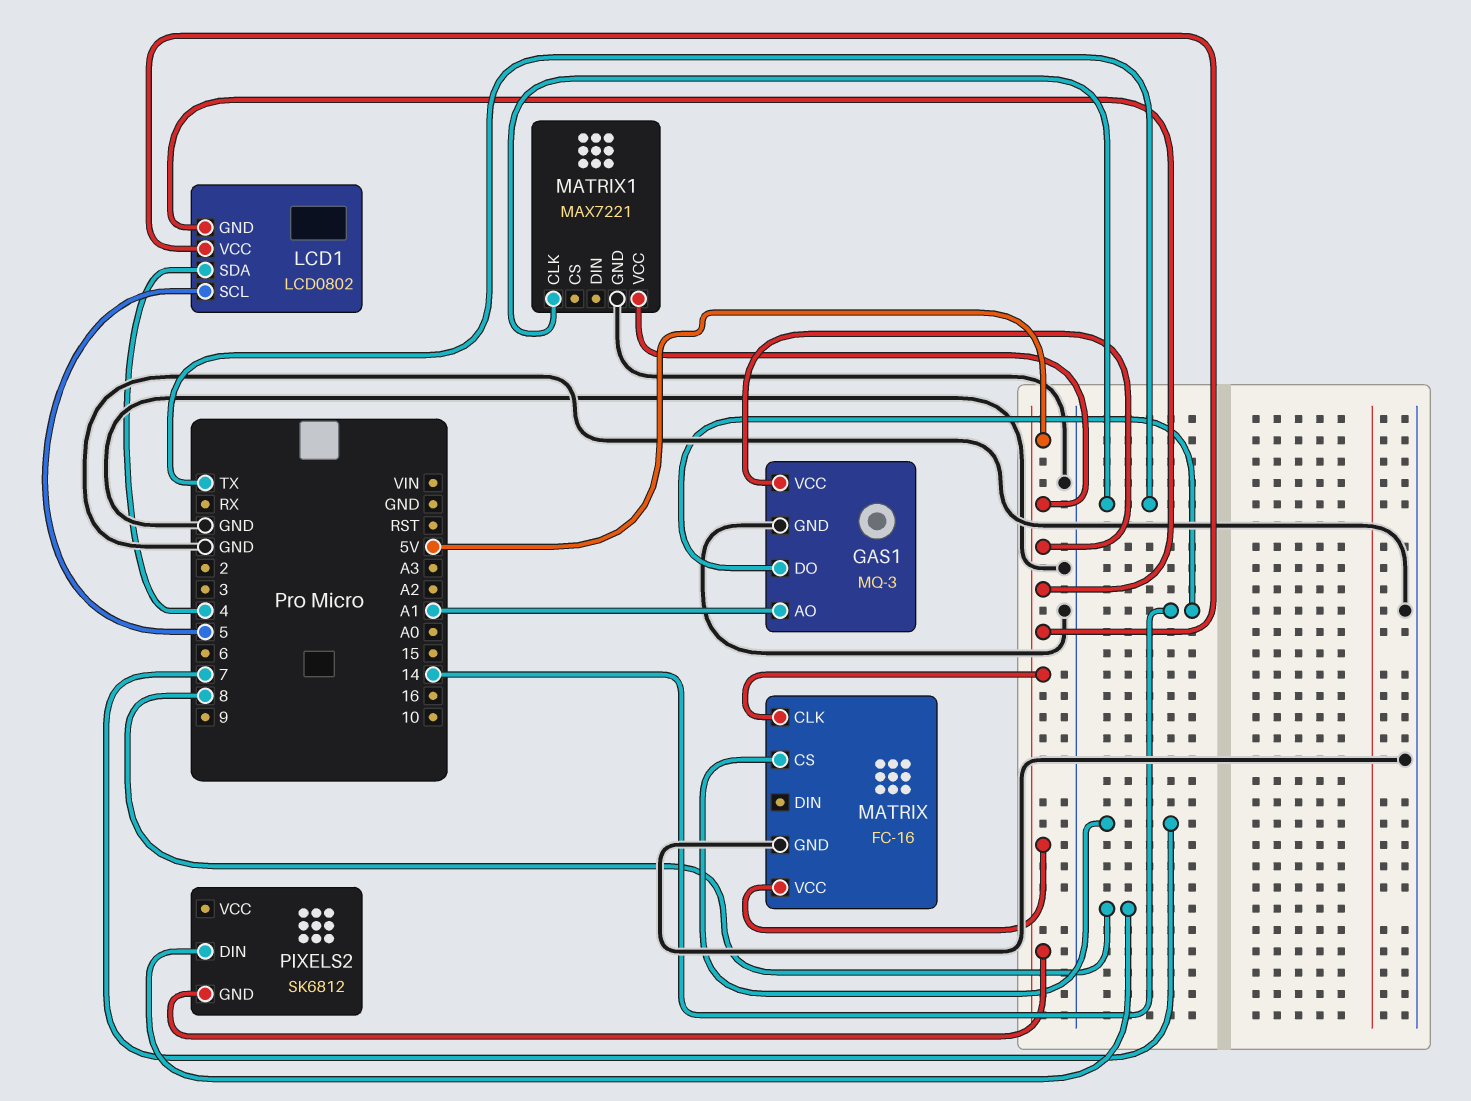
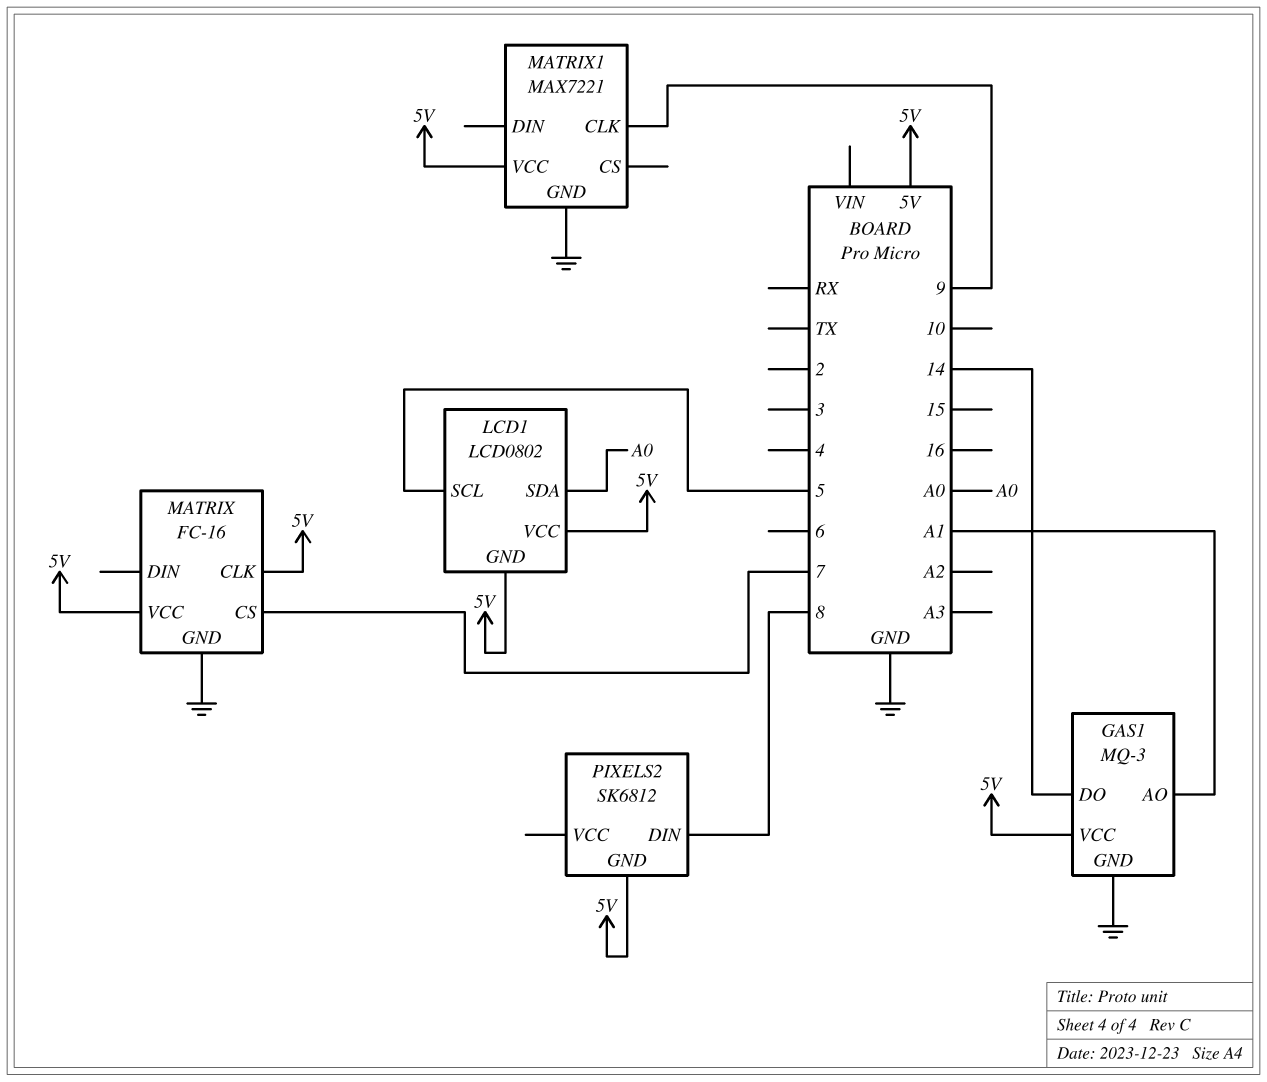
LCD1 pin SDA: 4 -> A0
MATRIX1 pin CLK: TX -> 9

